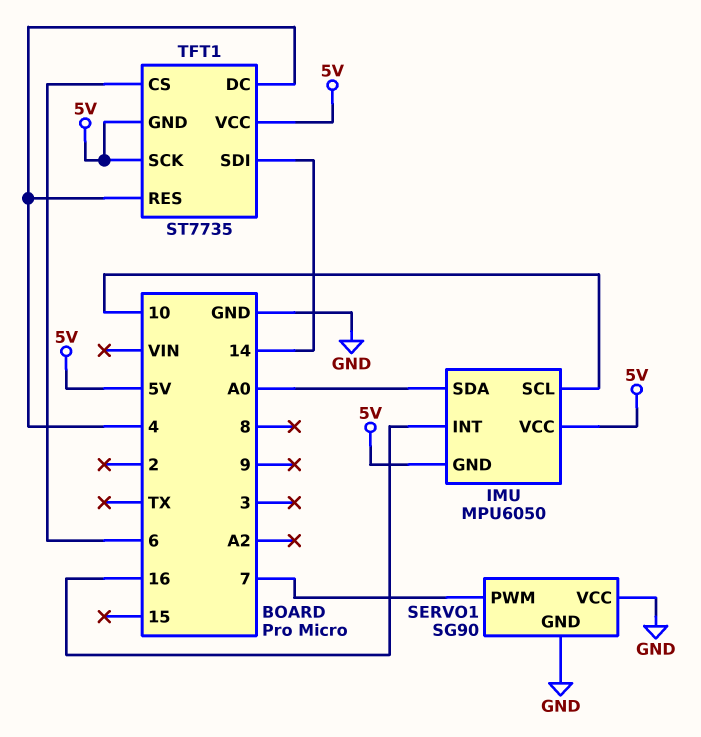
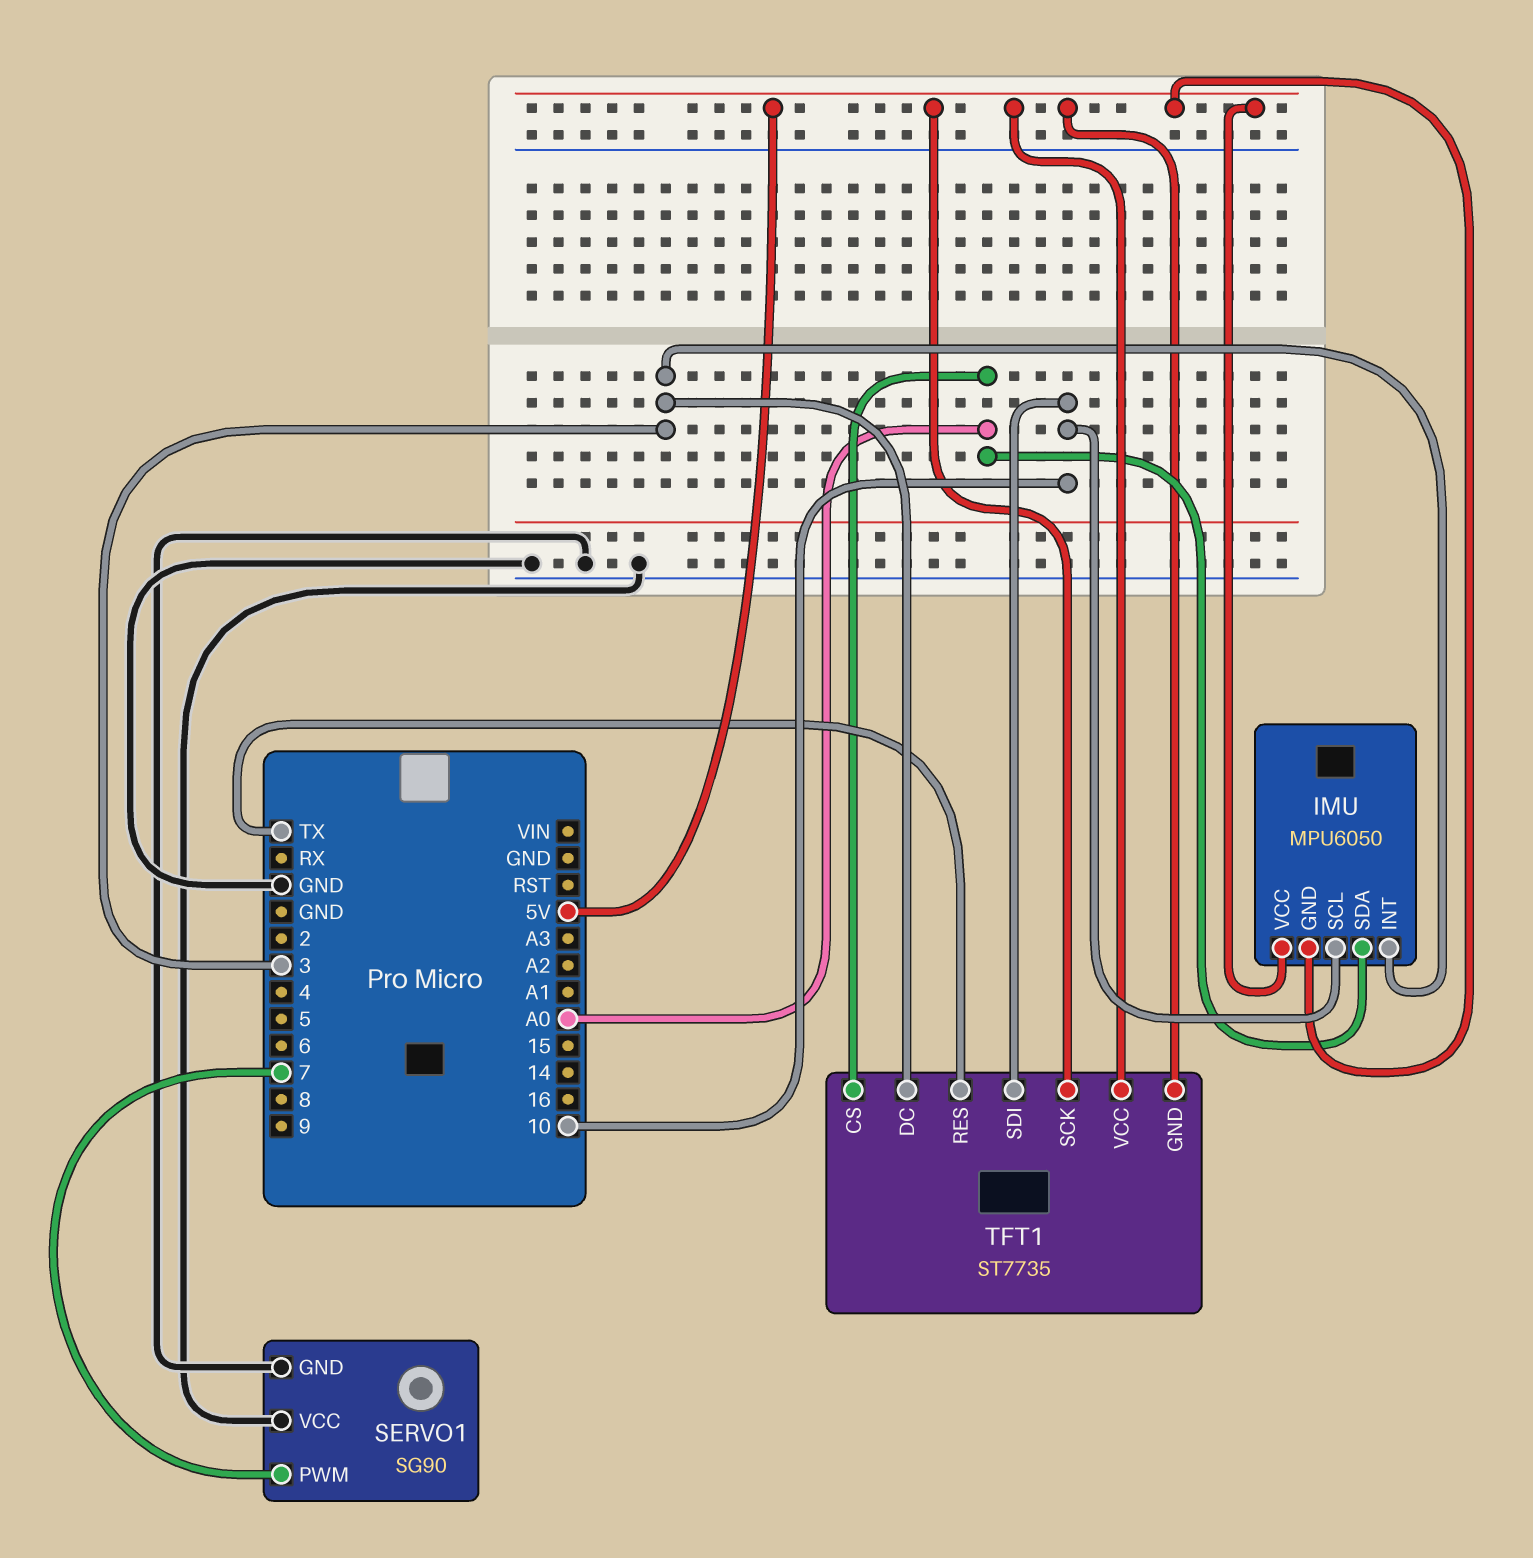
IMU pin INT: 16 -> 3
TFT1 pin CS: 6 -> A0
TFT1 pin DC: 4 -> 3
TFT1 pin RES: 4 -> TX
TFT1 pin SDI: 14 -> 10

